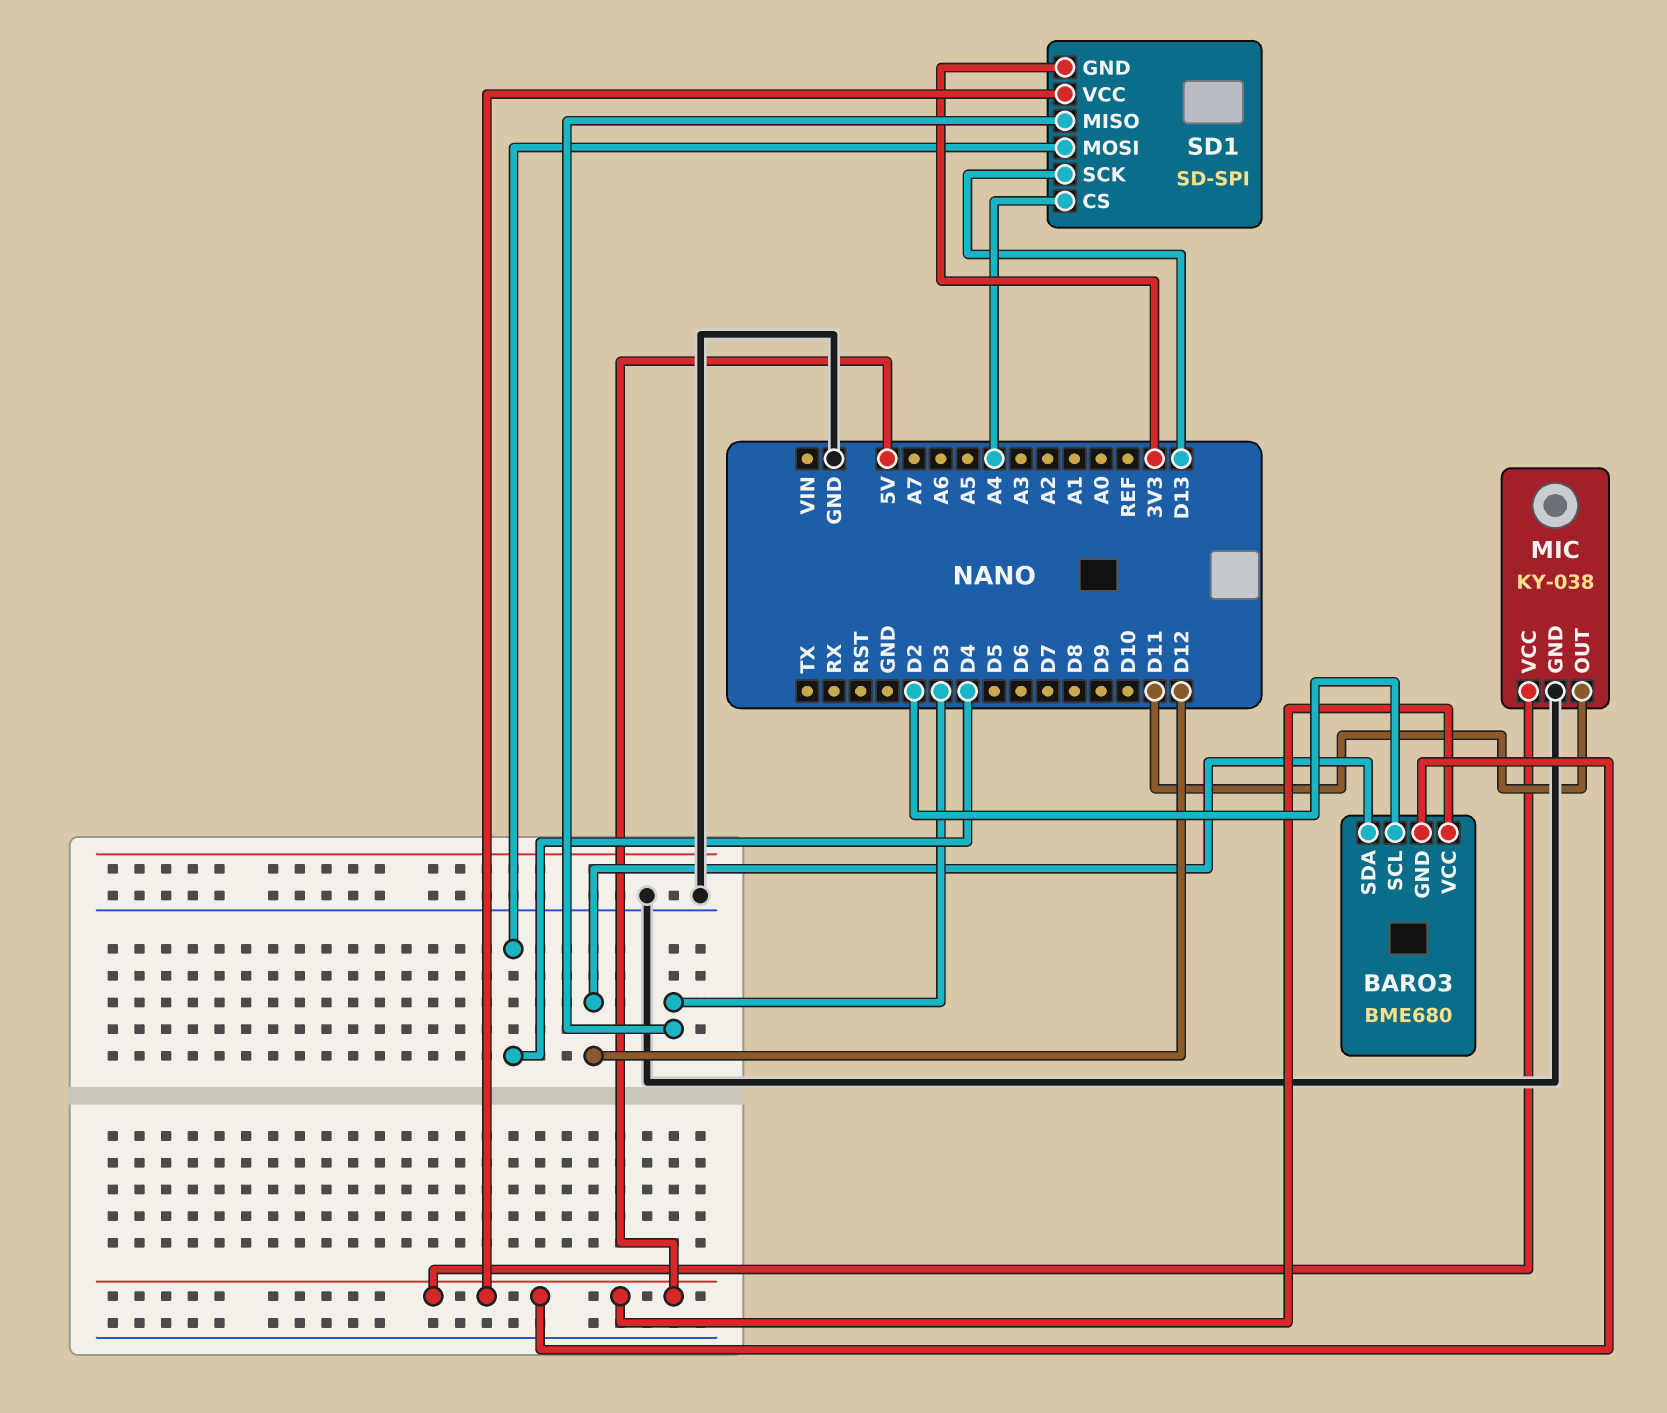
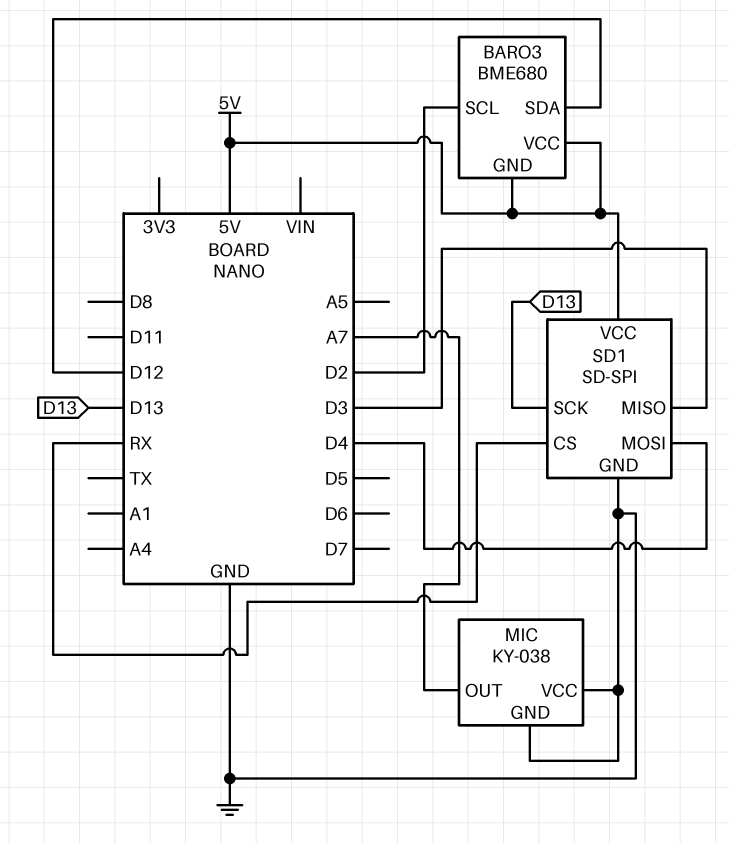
MIC pin OUT: D11 -> A7
MIC pin VCC: 5V -> GND
SD1 pin CS: A4 -> RX
SD1 pin GND: 3V3 -> GND

